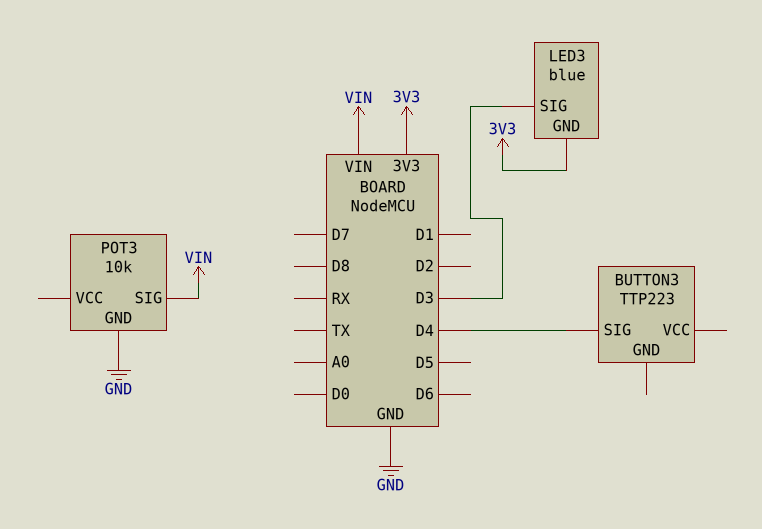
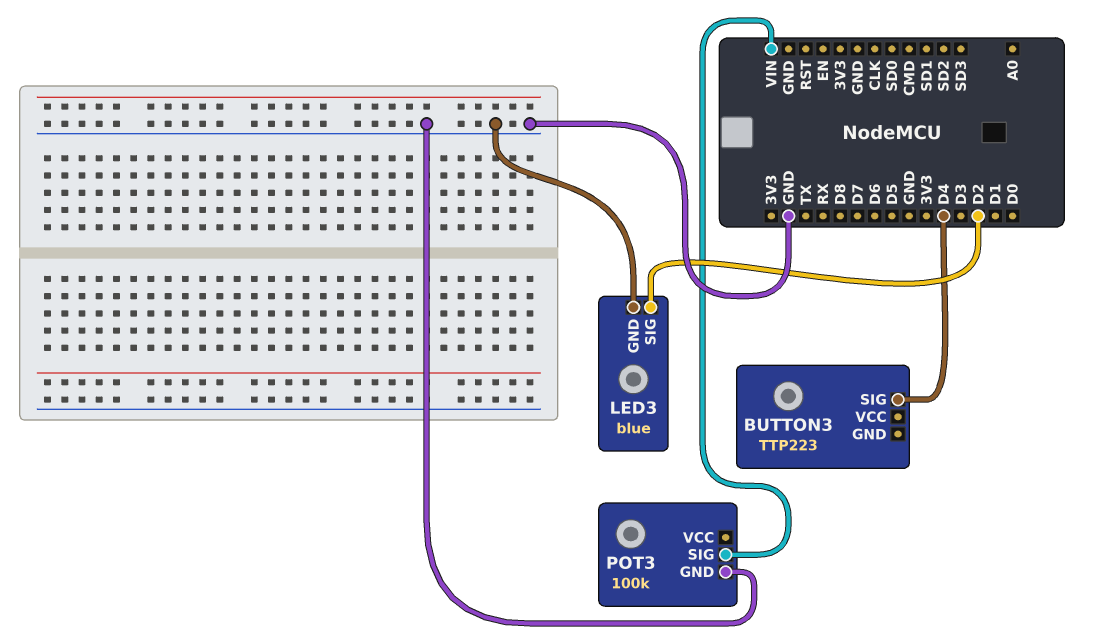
LED3 pin GND: 3V3 -> GND
LED3 pin SIG: D3 -> D2
POT3: 10k -> 100k

